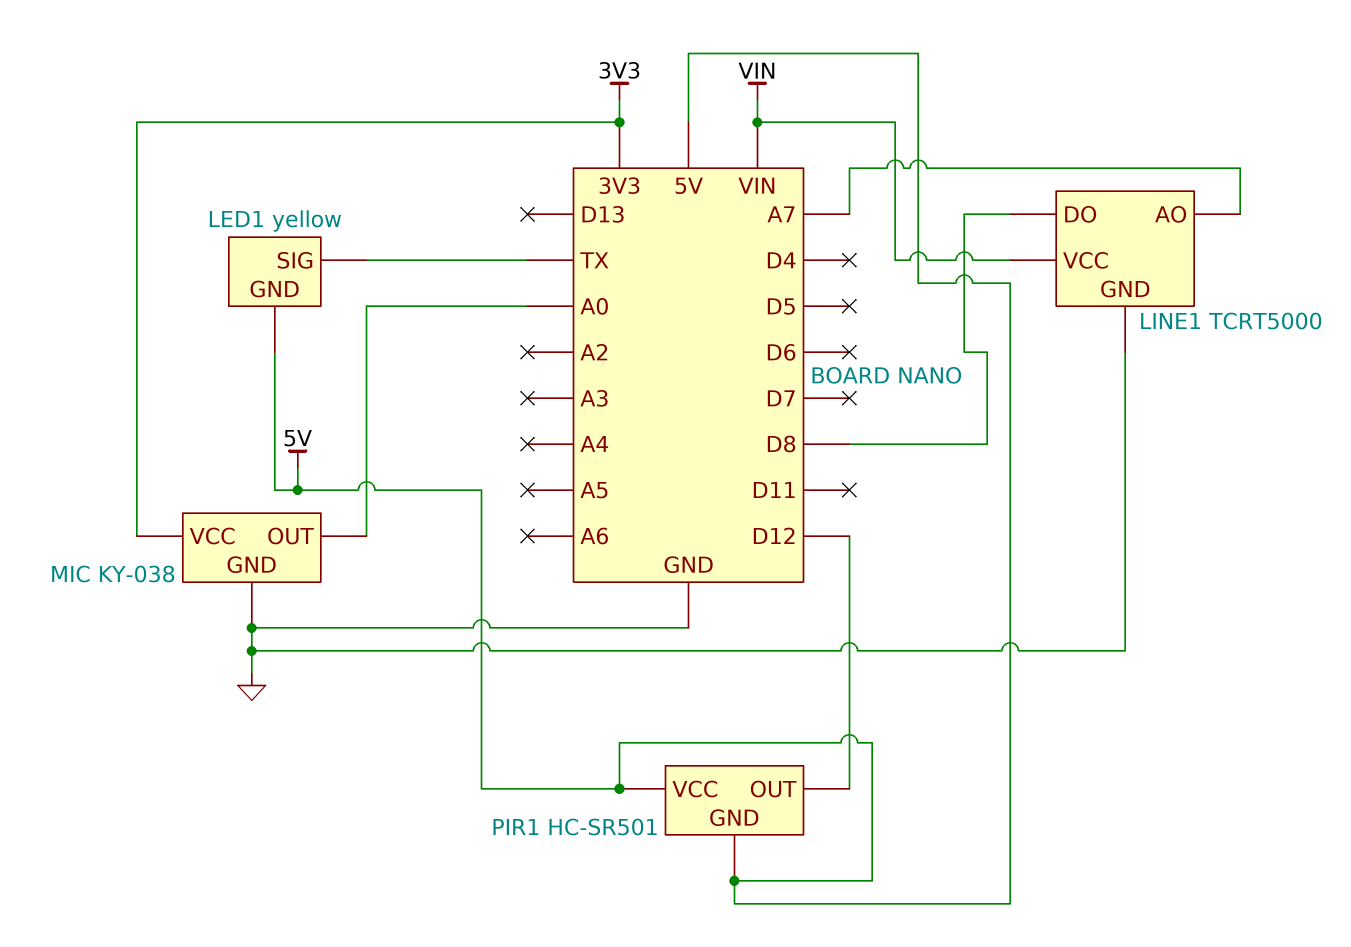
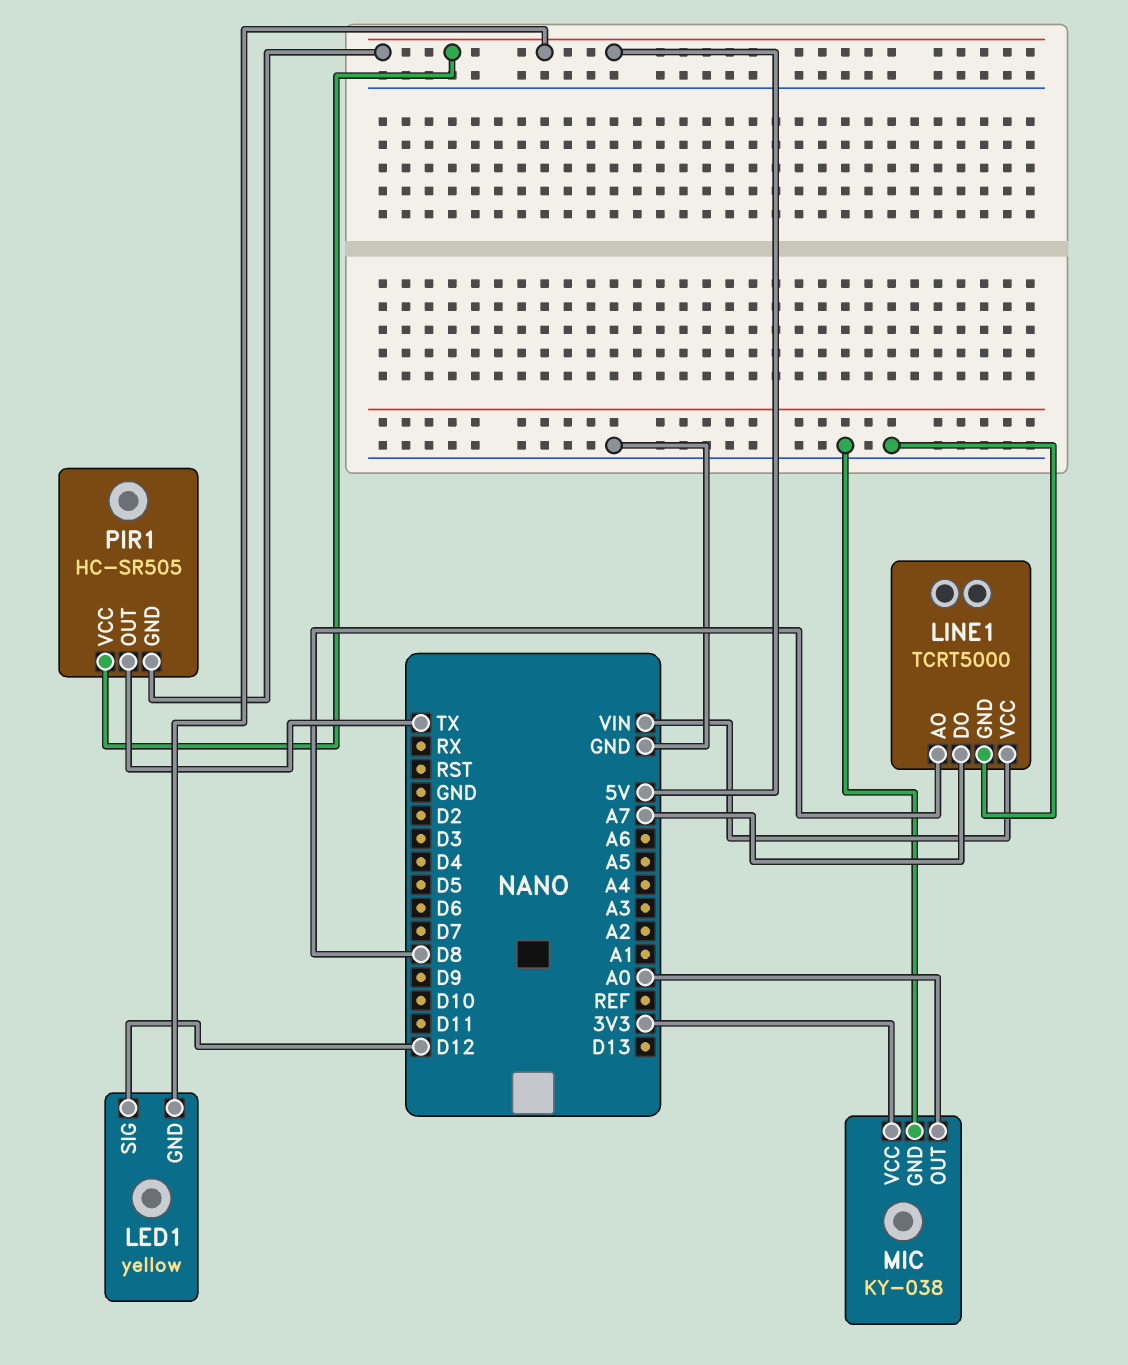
LED1 pin SIG: TX -> D12
LINE1 pin AO: A7 -> D8
LINE1 pin DO: D8 -> A7
PIR1: HC-SR501 -> HC-SR505
PIR1 pin OUT: D12 -> TX

